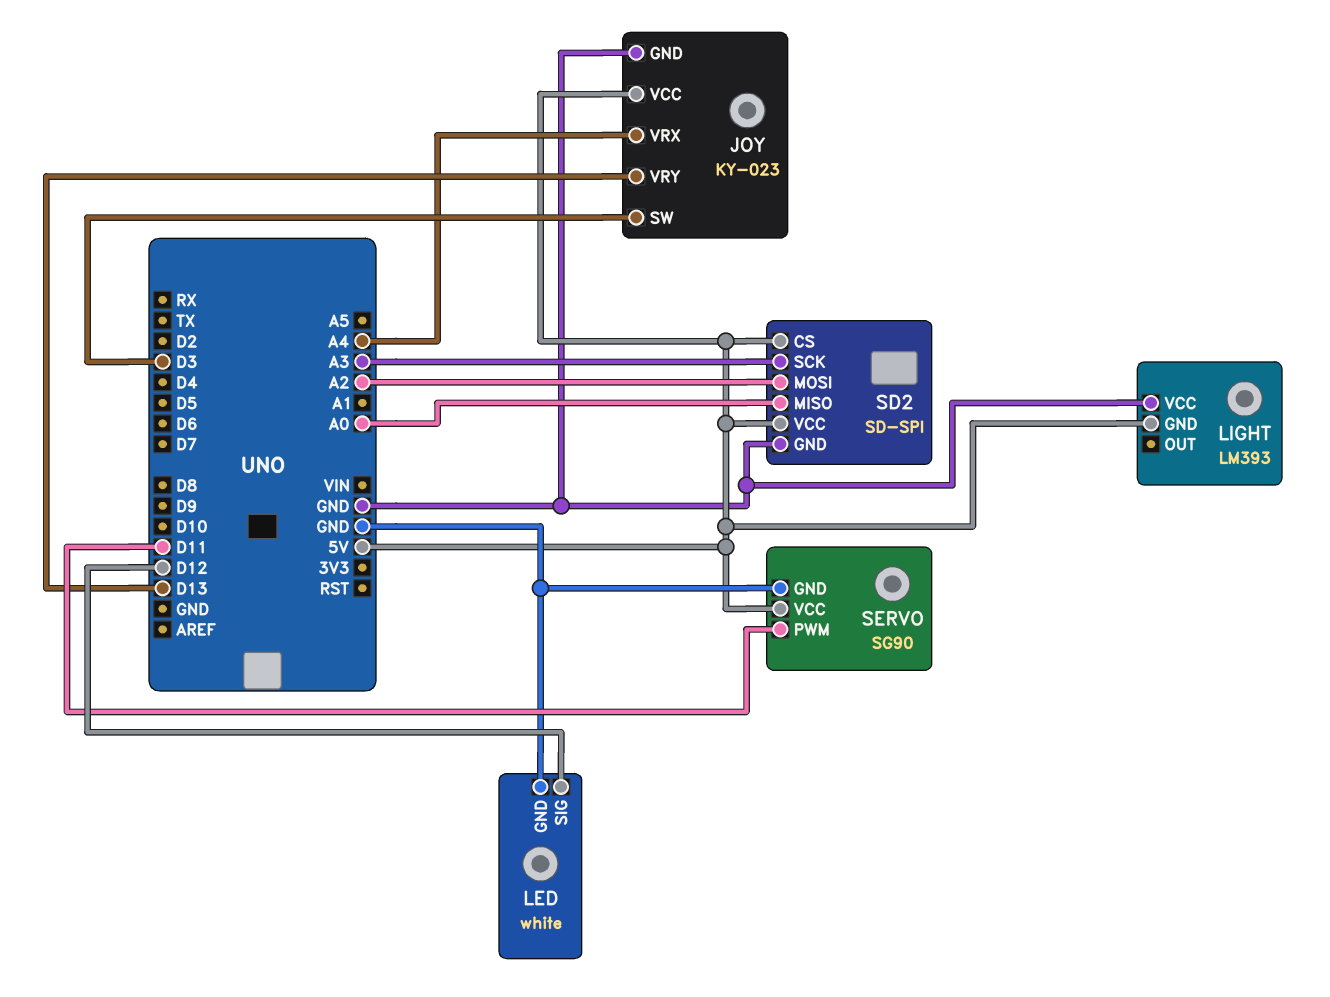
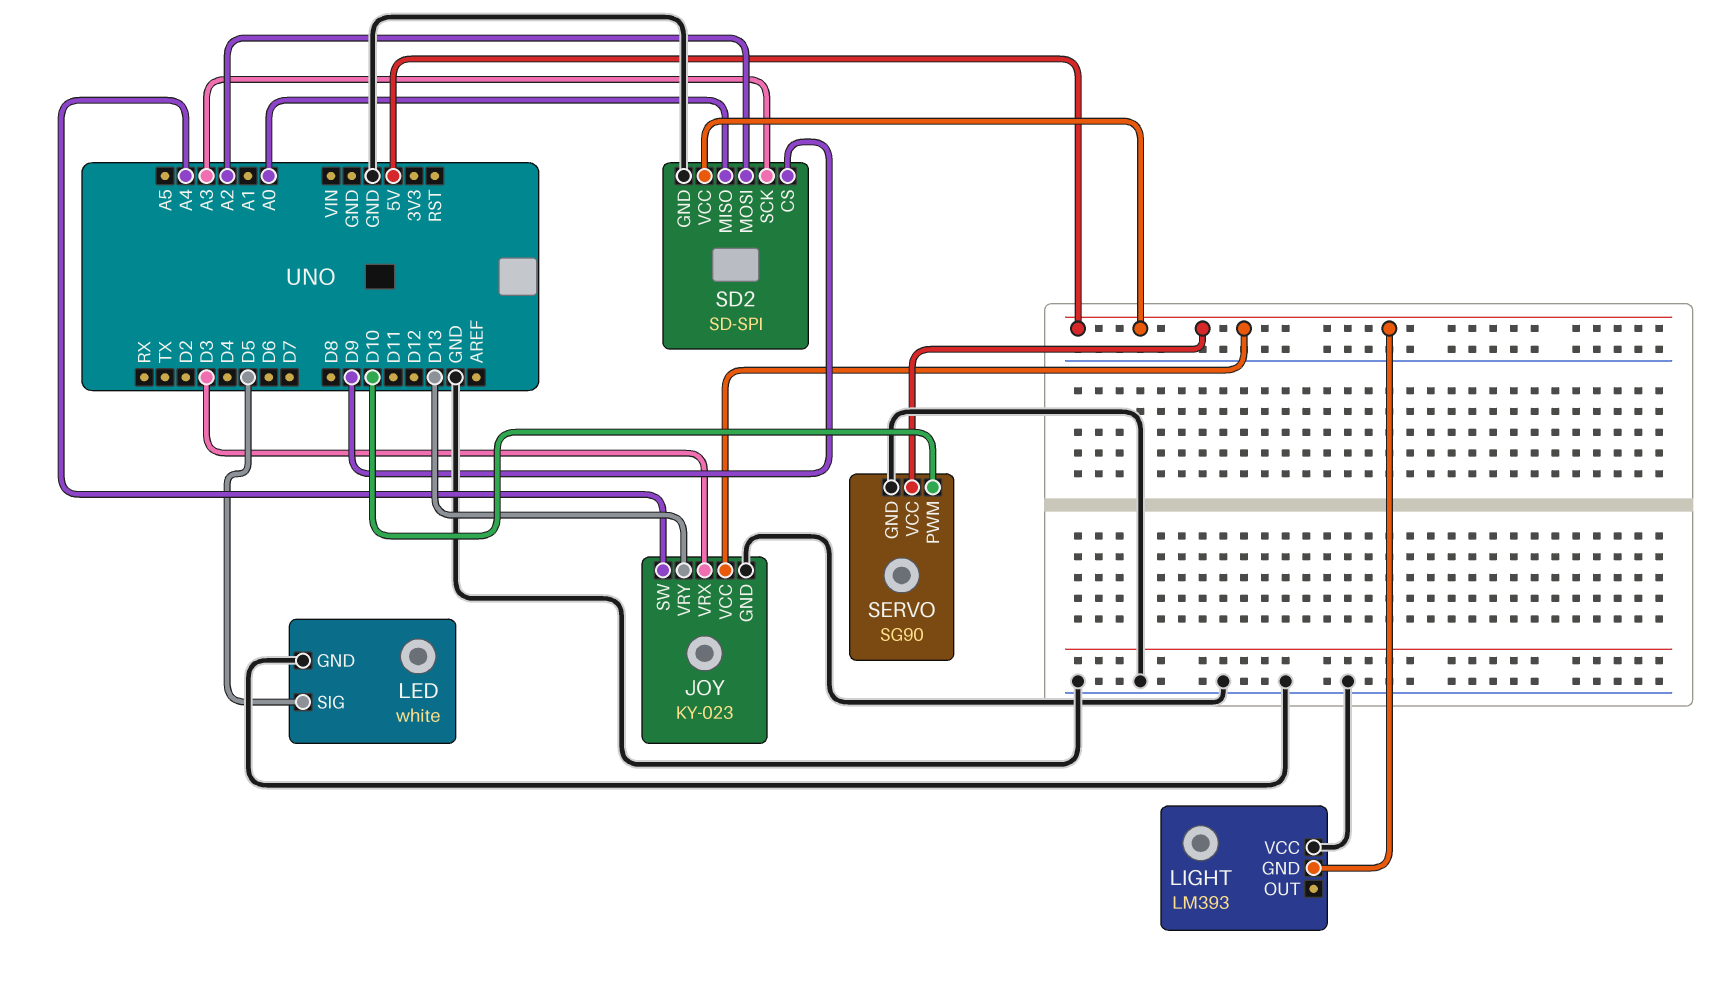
JOY pin SW: D3 -> A4
JOY pin VRX: A4 -> D3
LED pin SIG: D12 -> D5
SD2 pin CS: 5V -> D9
SERVO pin PWM: D11 -> D10

